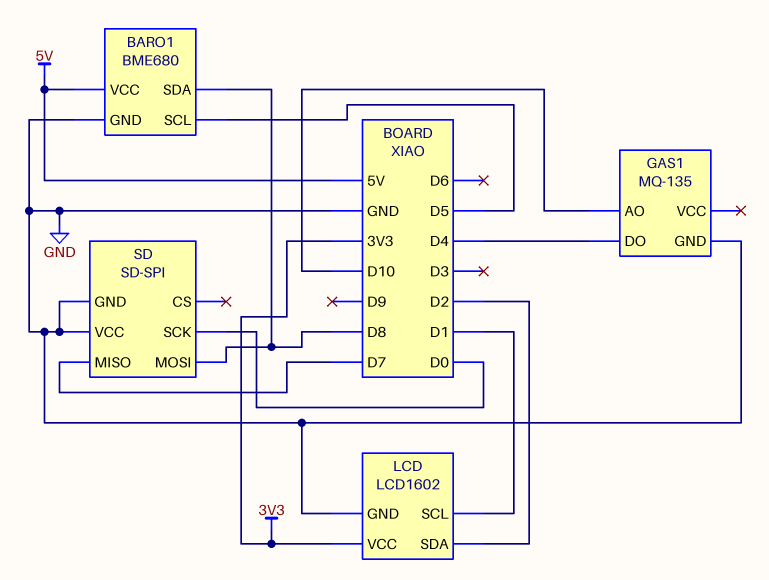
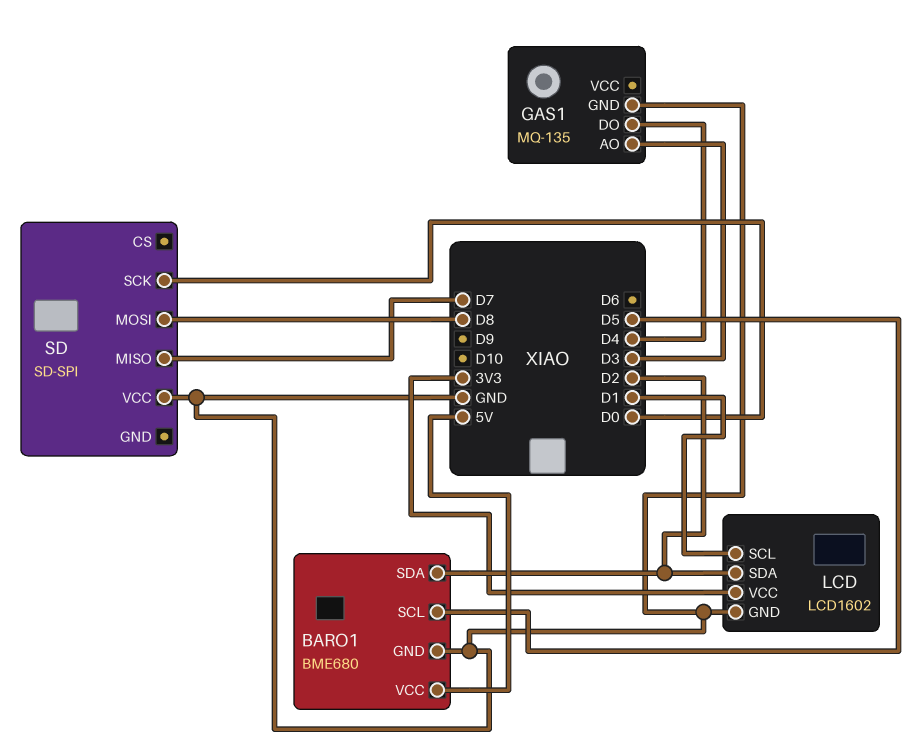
BARO1 pin SDA: D8 -> D2
GAS1 pin AO: D10 -> D3
SD pin GND: GND -> none

